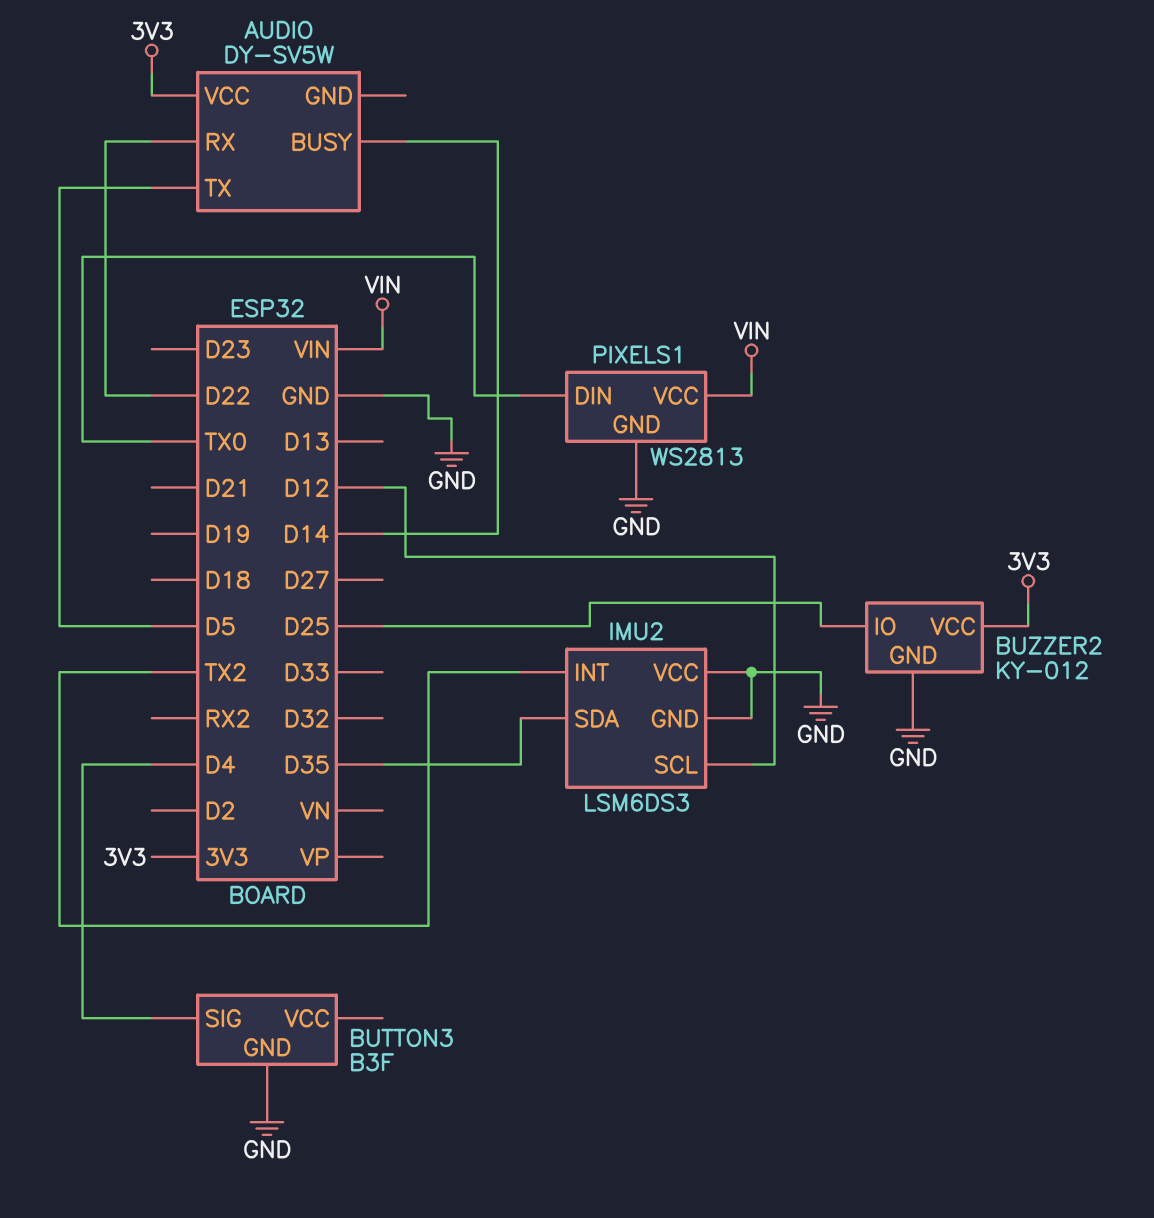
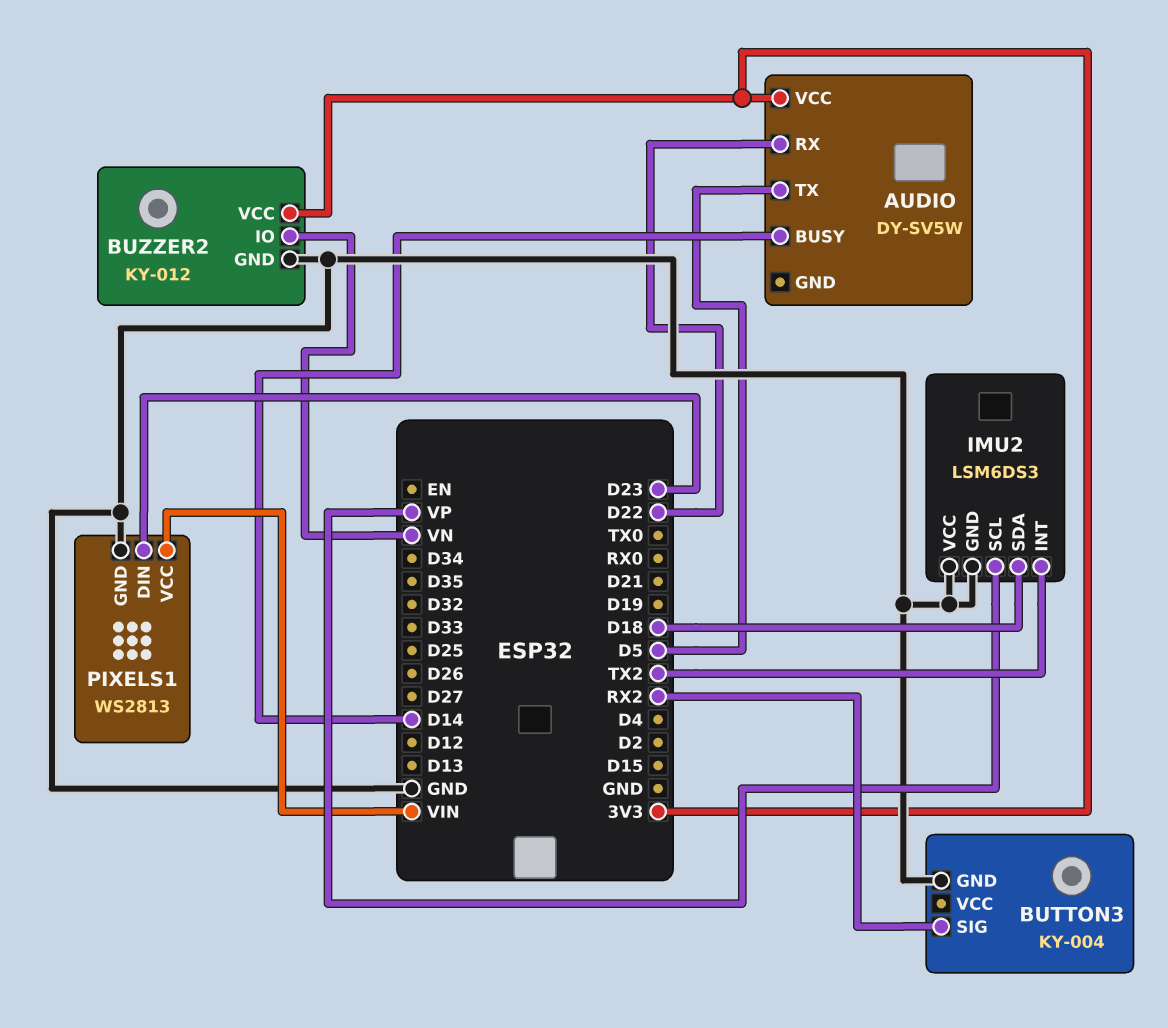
BUTTON3: B3F -> KY-004
BUTTON3 pin SIG: D4 -> RX2
BUZZER2 pin IO: D25 -> VN
IMU2 pin SCL: D12 -> VP
IMU2 pin SDA: D35 -> D18
PIXELS1 pin DIN: TX0 -> D23

